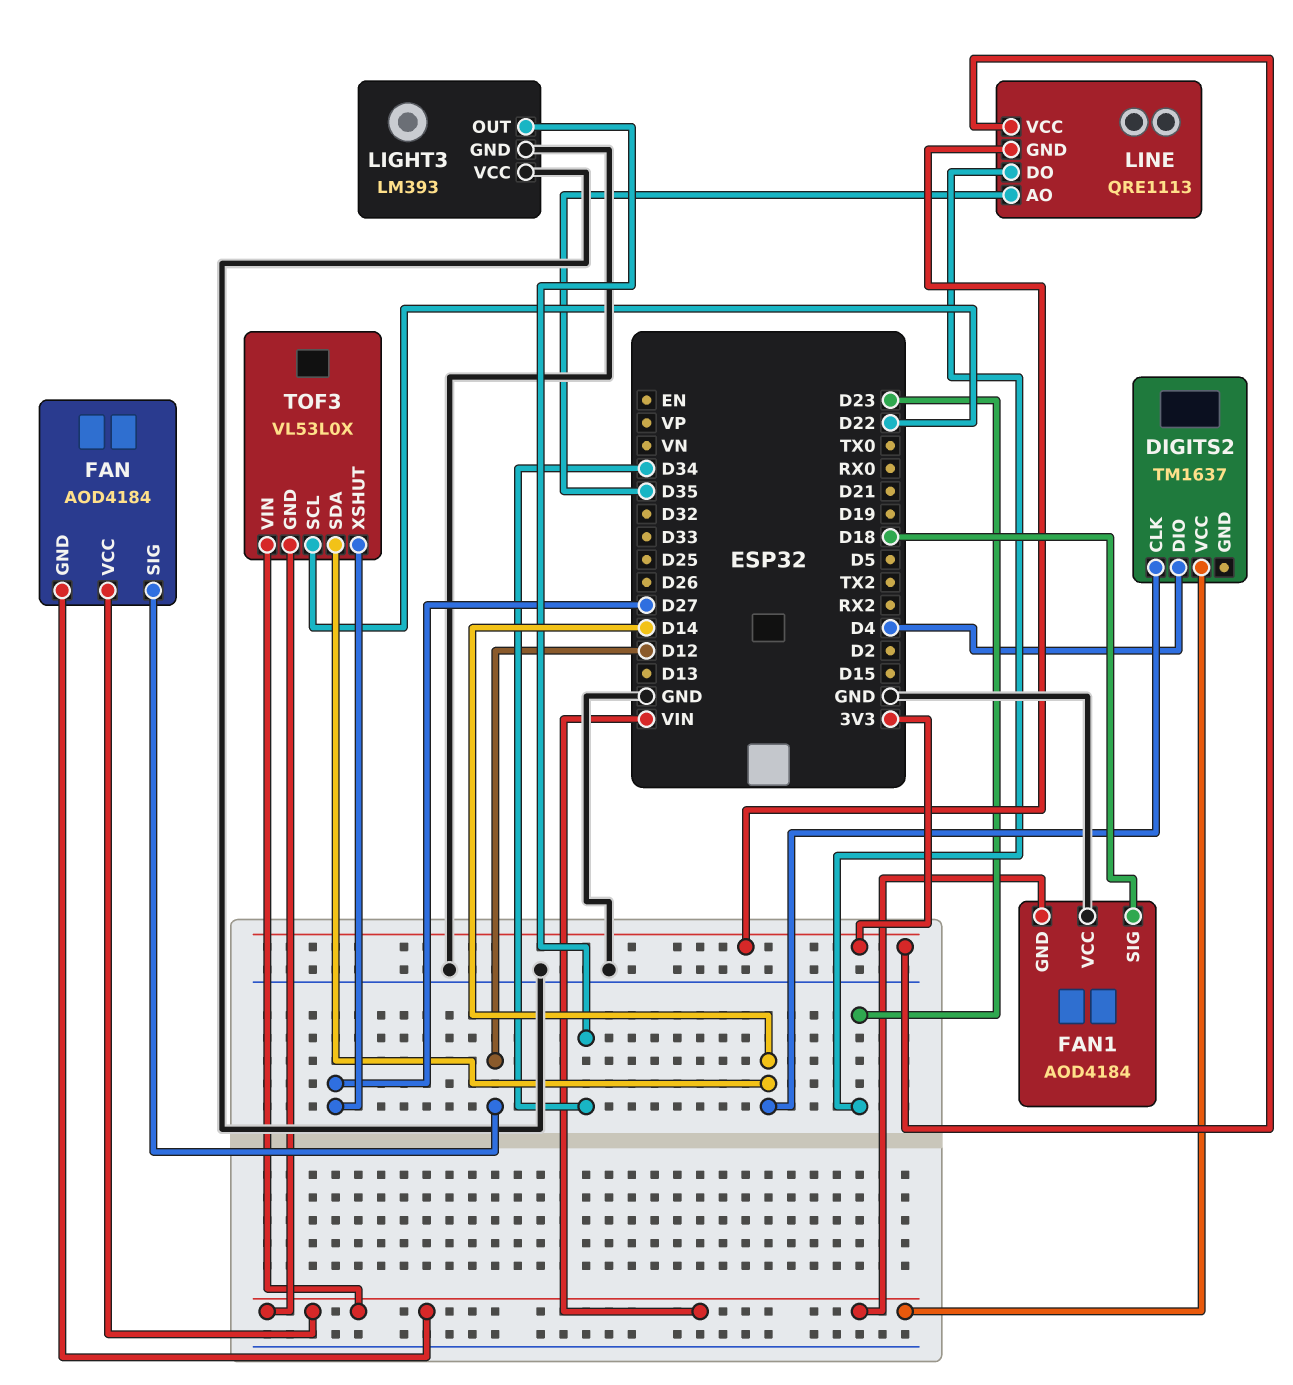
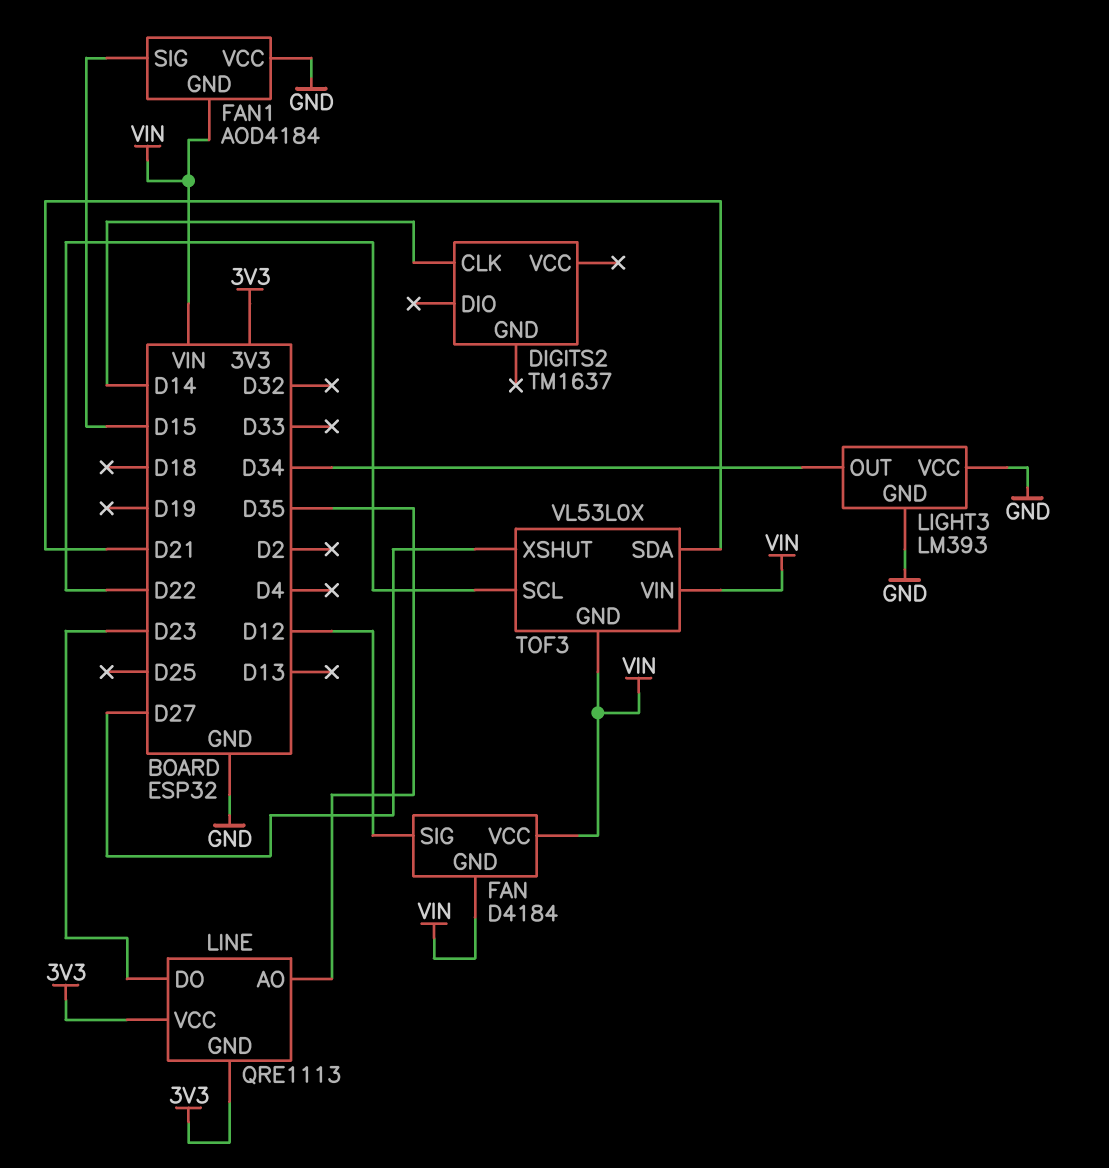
DIGITS2 pin DIO: D4 -> none
DIGITS2 pin VCC: VIN -> none
FAN: AOD4184 -> D4184
FAN1 pin SIG: D18 -> D15
TOF3 pin SDA: D14 -> D21

